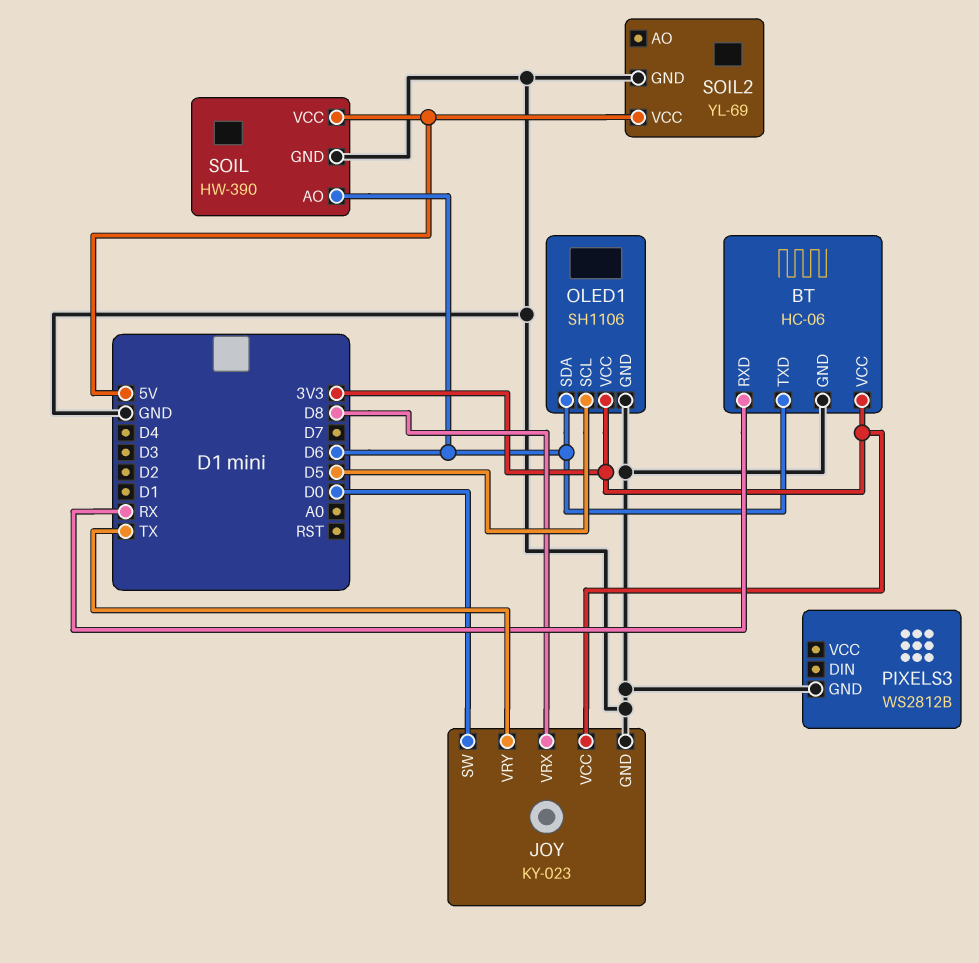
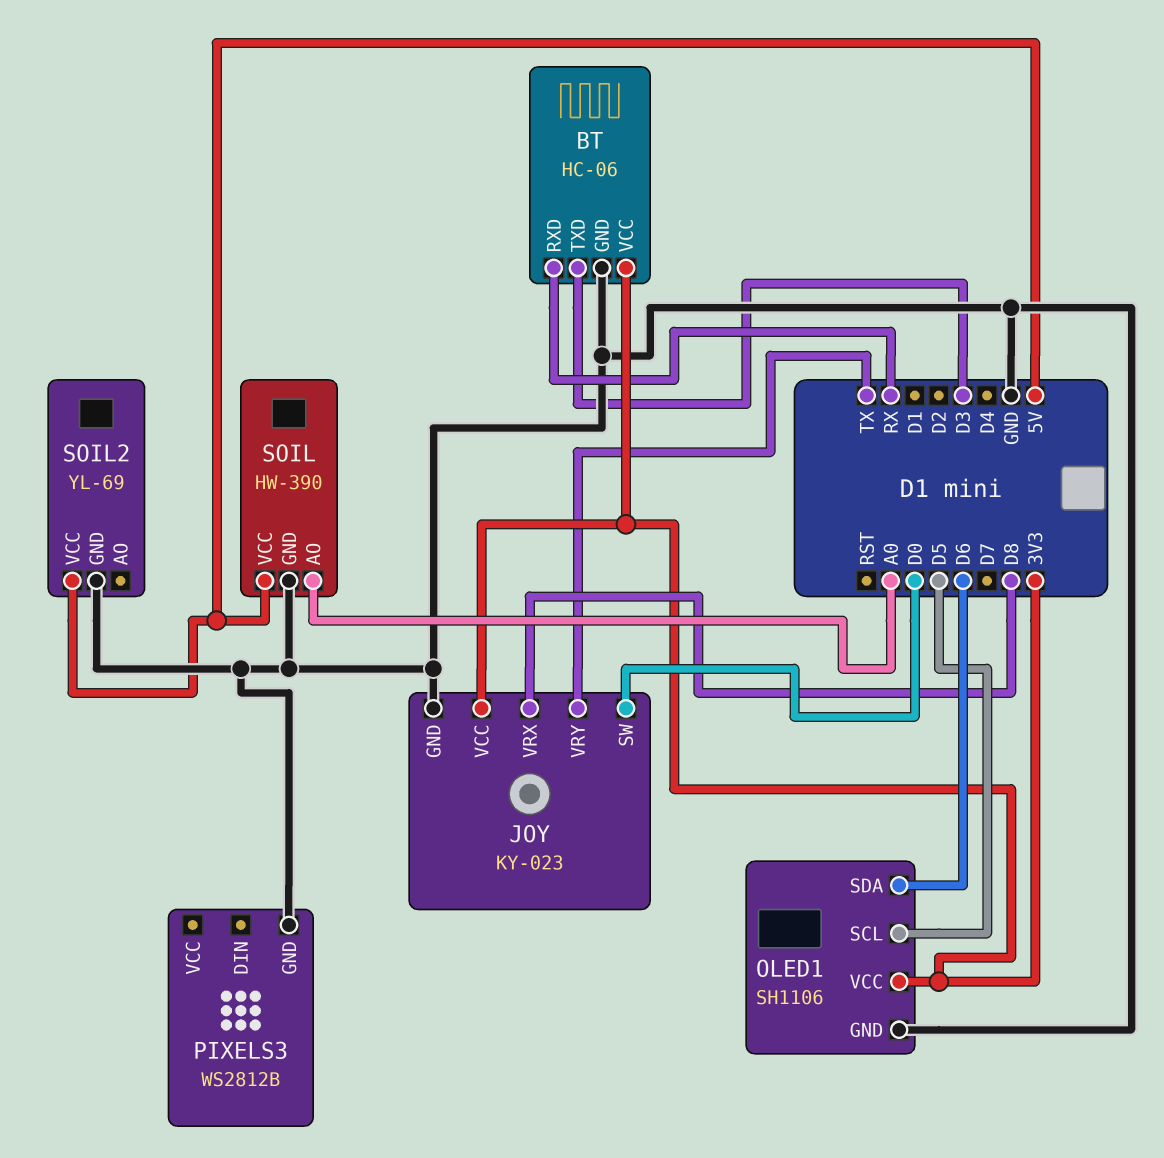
BT pin TXD: D6 -> D3
SOIL pin AO: D6 -> A0

